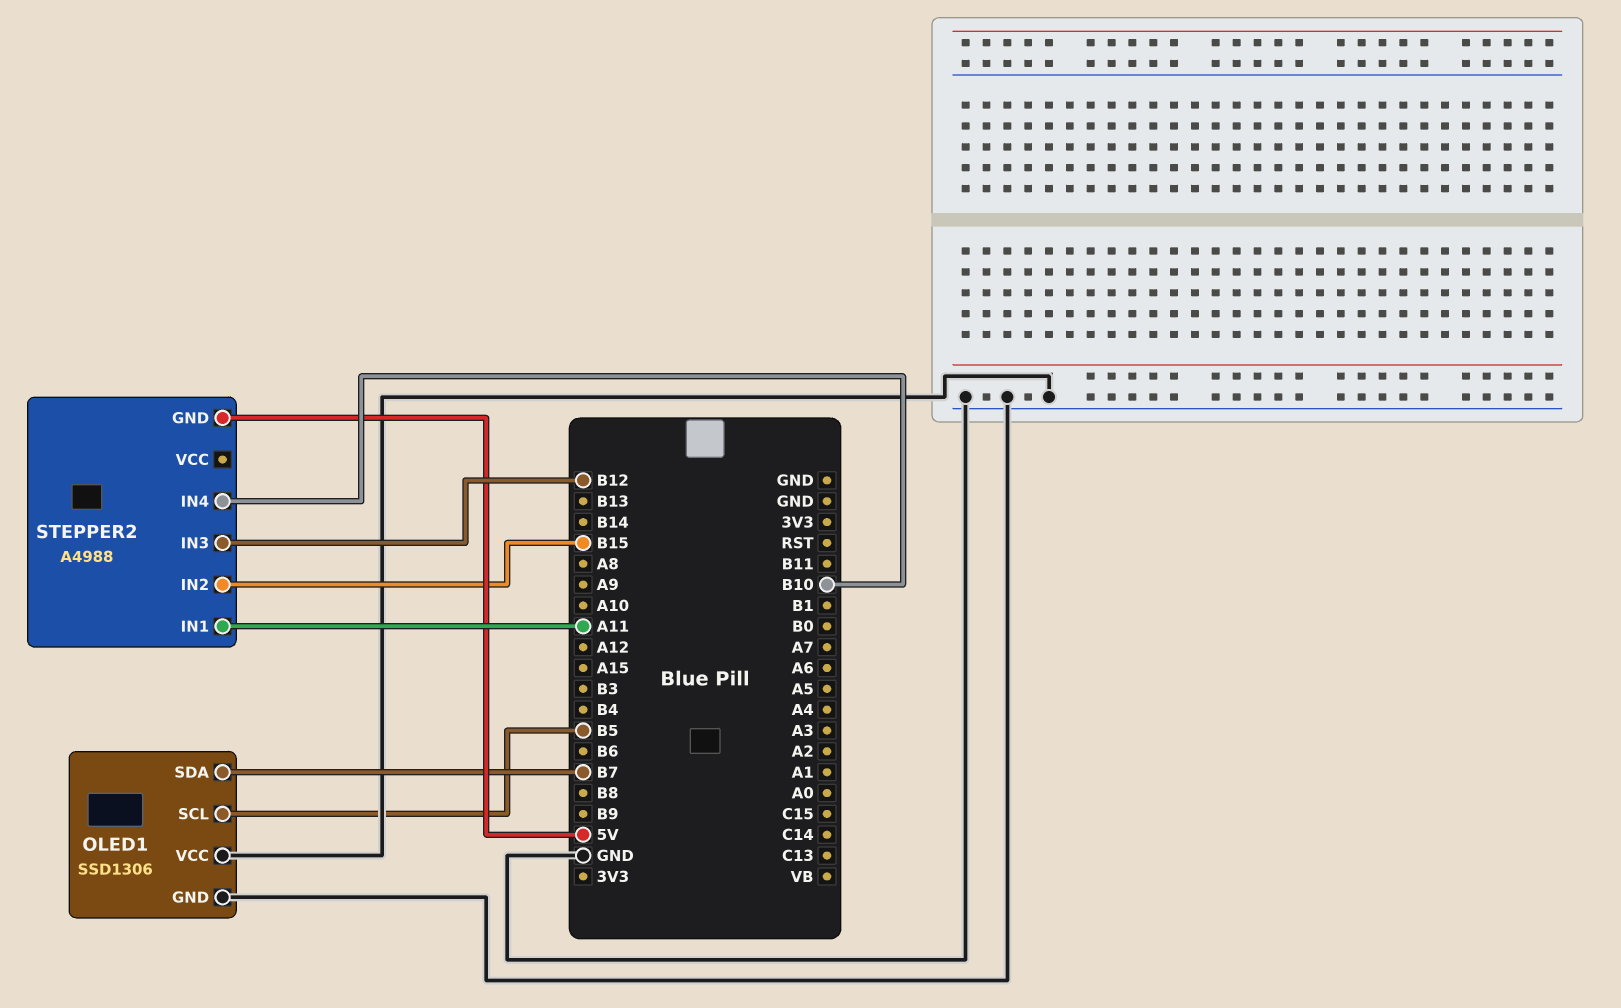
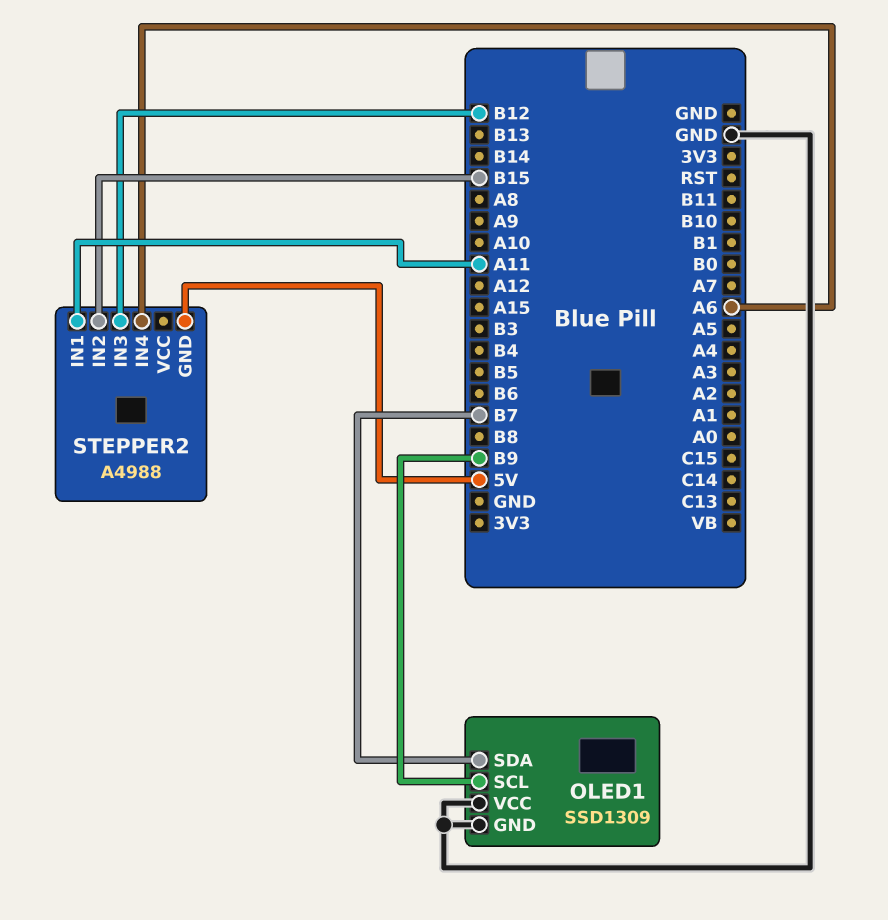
OLED1: SSD1306 -> SSD1309
OLED1 pin SCL: B5 -> B9
STEPPER2 pin IN4: B10 -> A6

